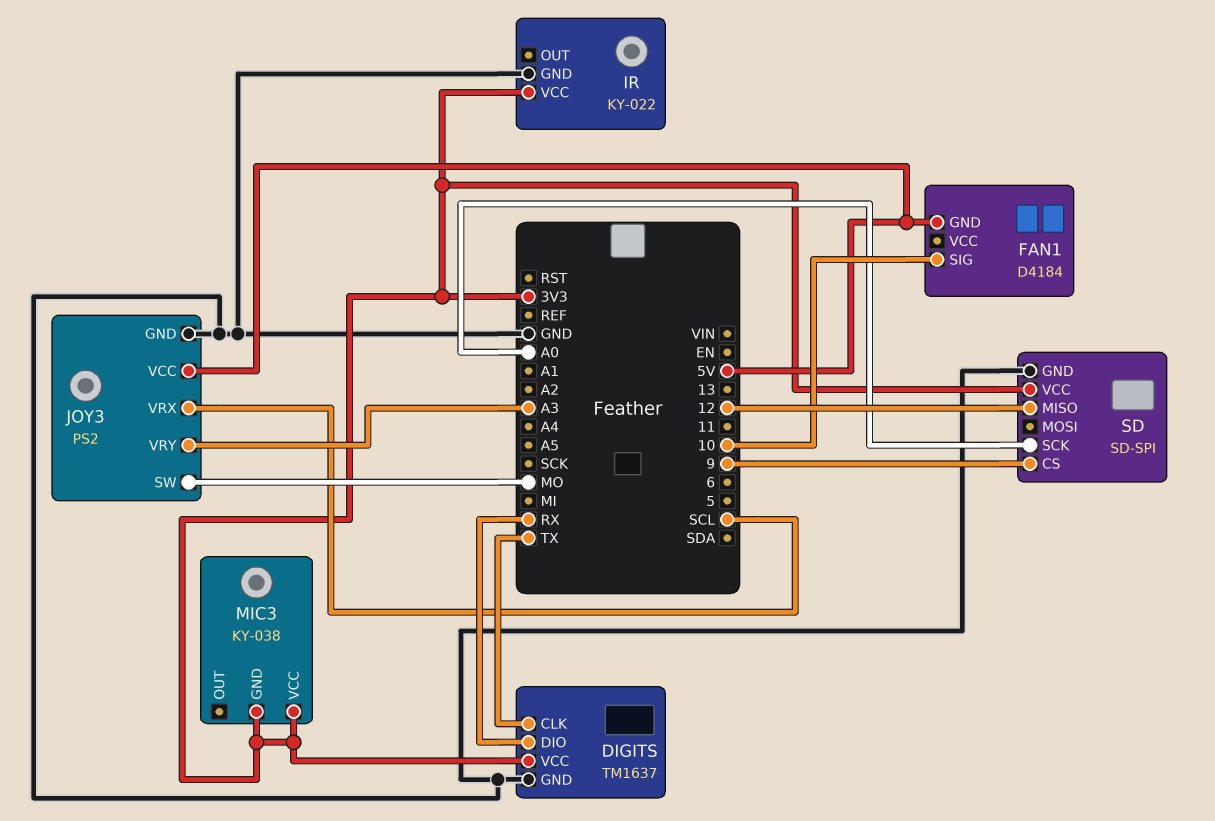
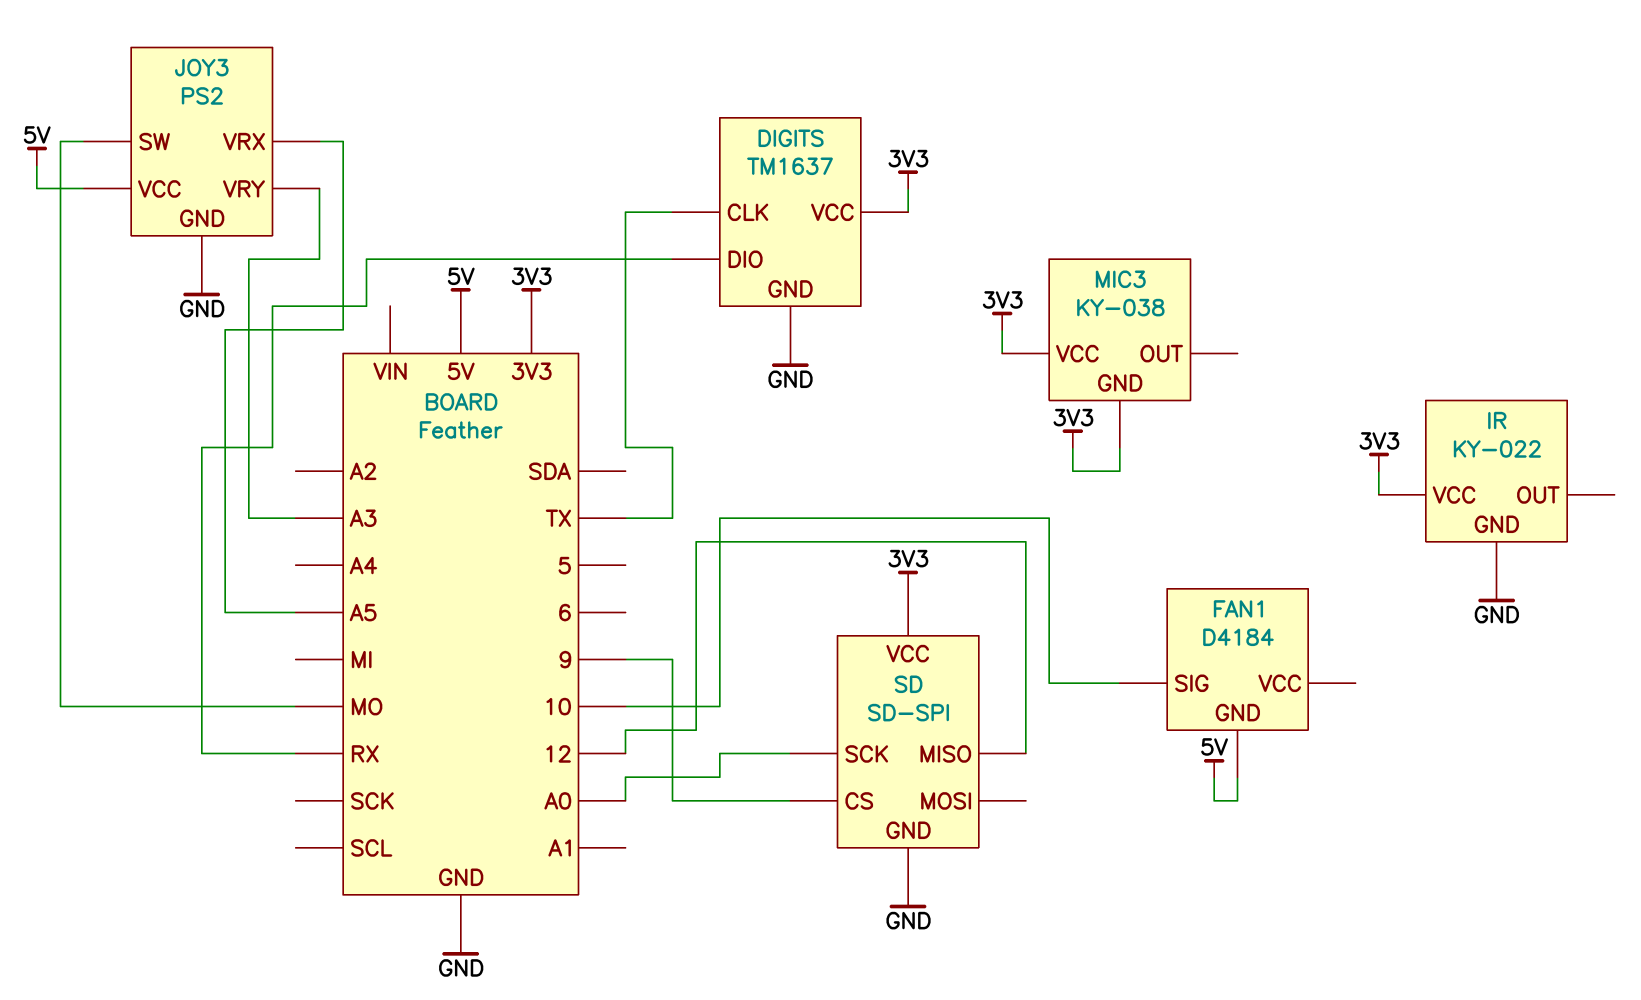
JOY3 pin VRX: SCL -> A5

